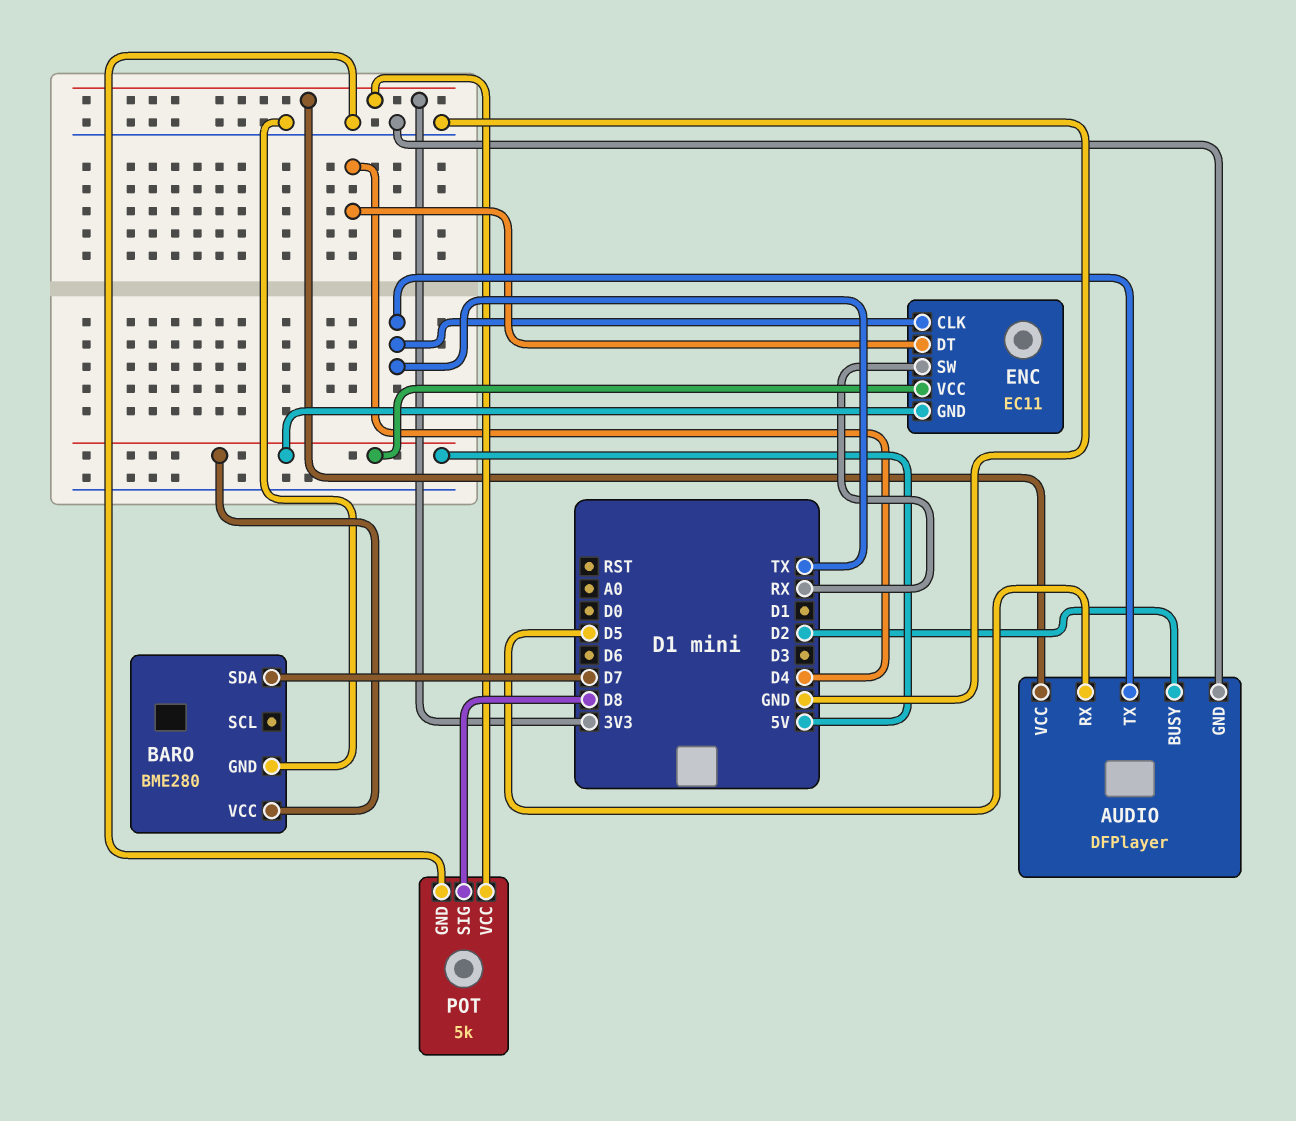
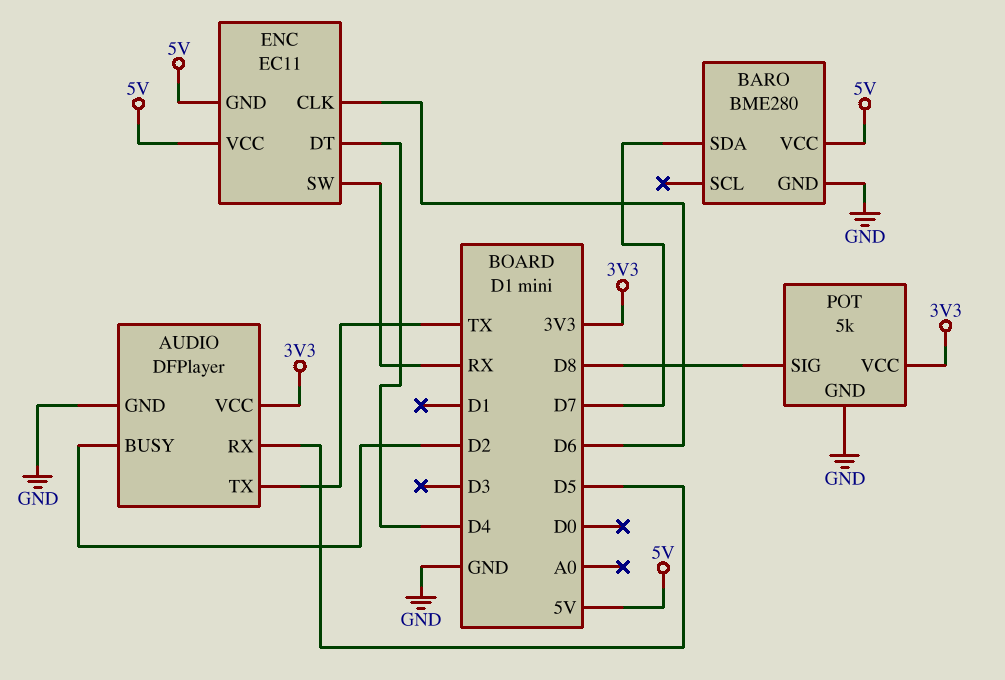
ENC pin CLK: TX -> D6

